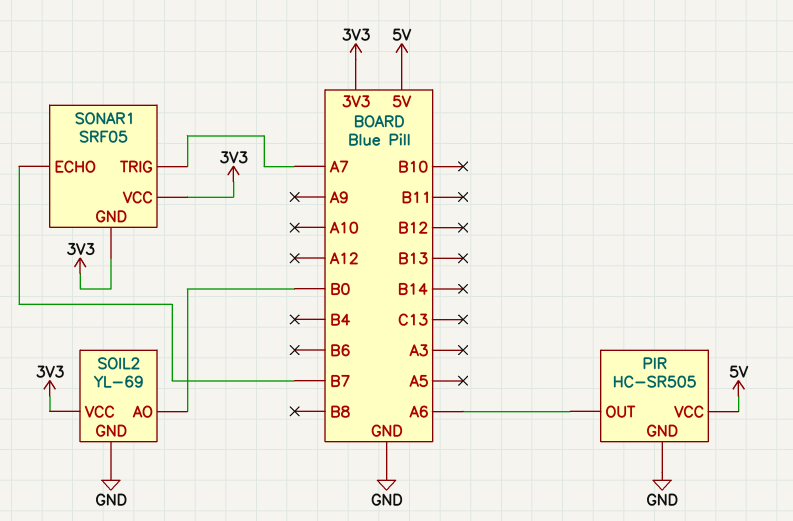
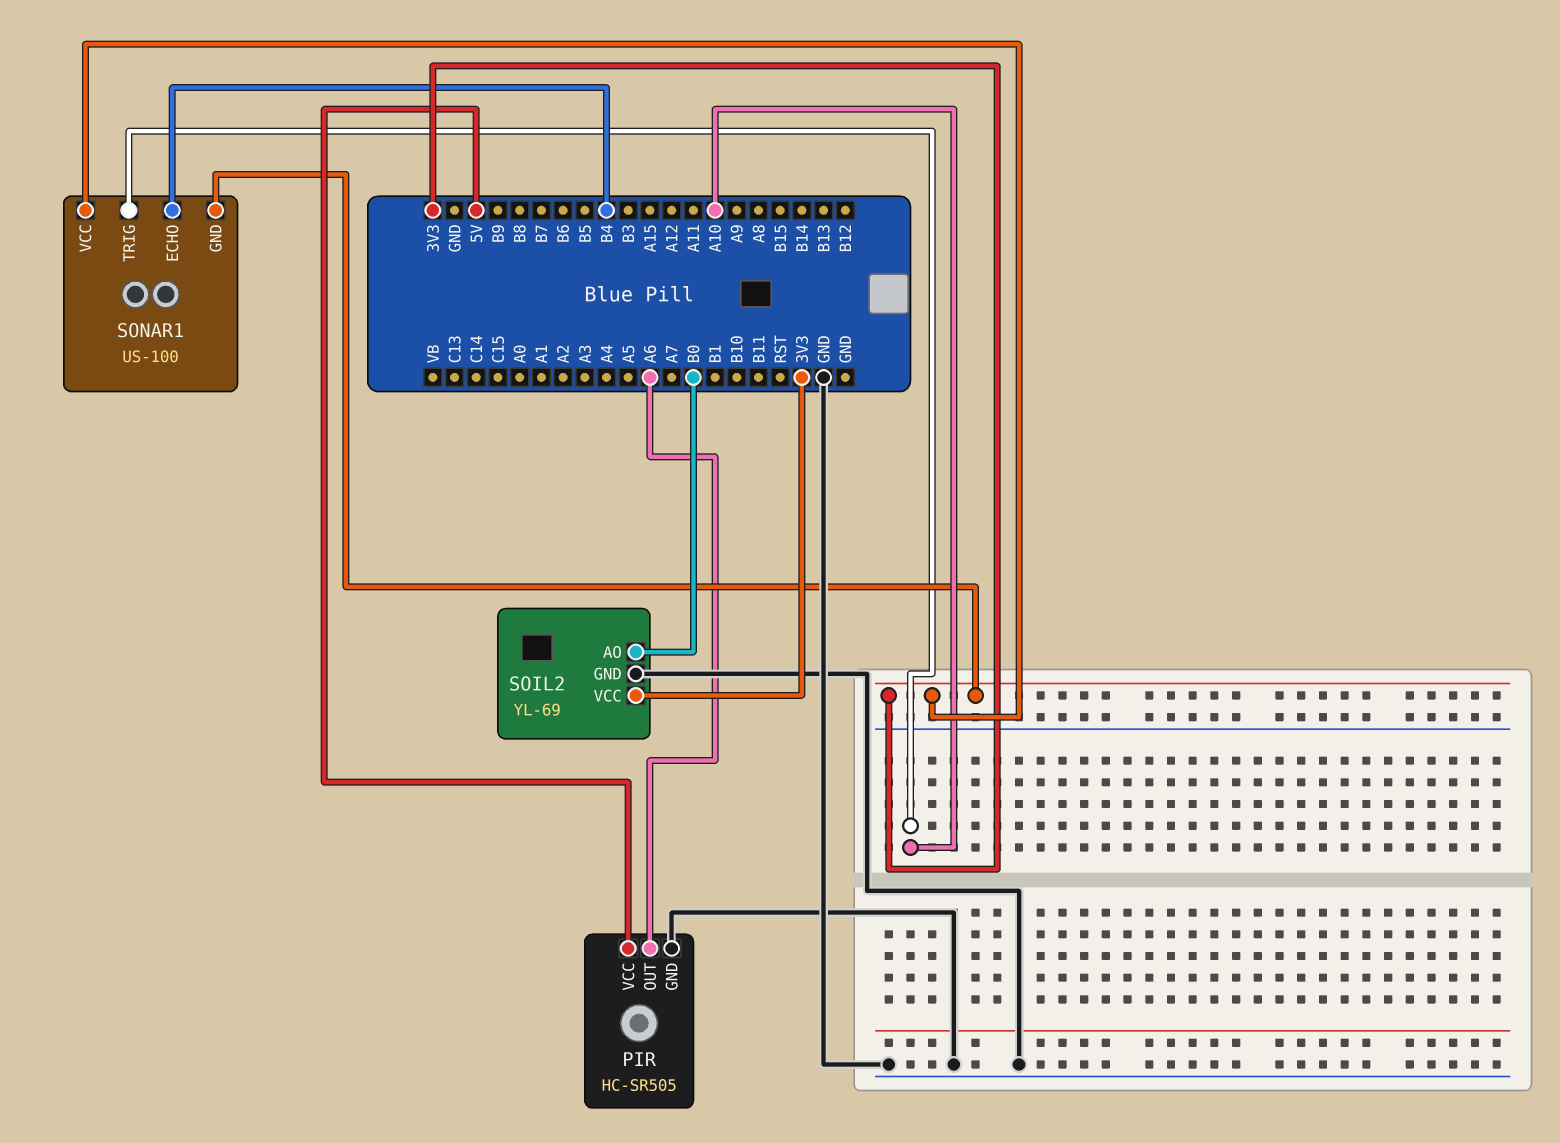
SONAR1: SRF05 -> US-100
SONAR1 pin ECHO: B7 -> B4
SONAR1 pin TRIG: A7 -> A10

